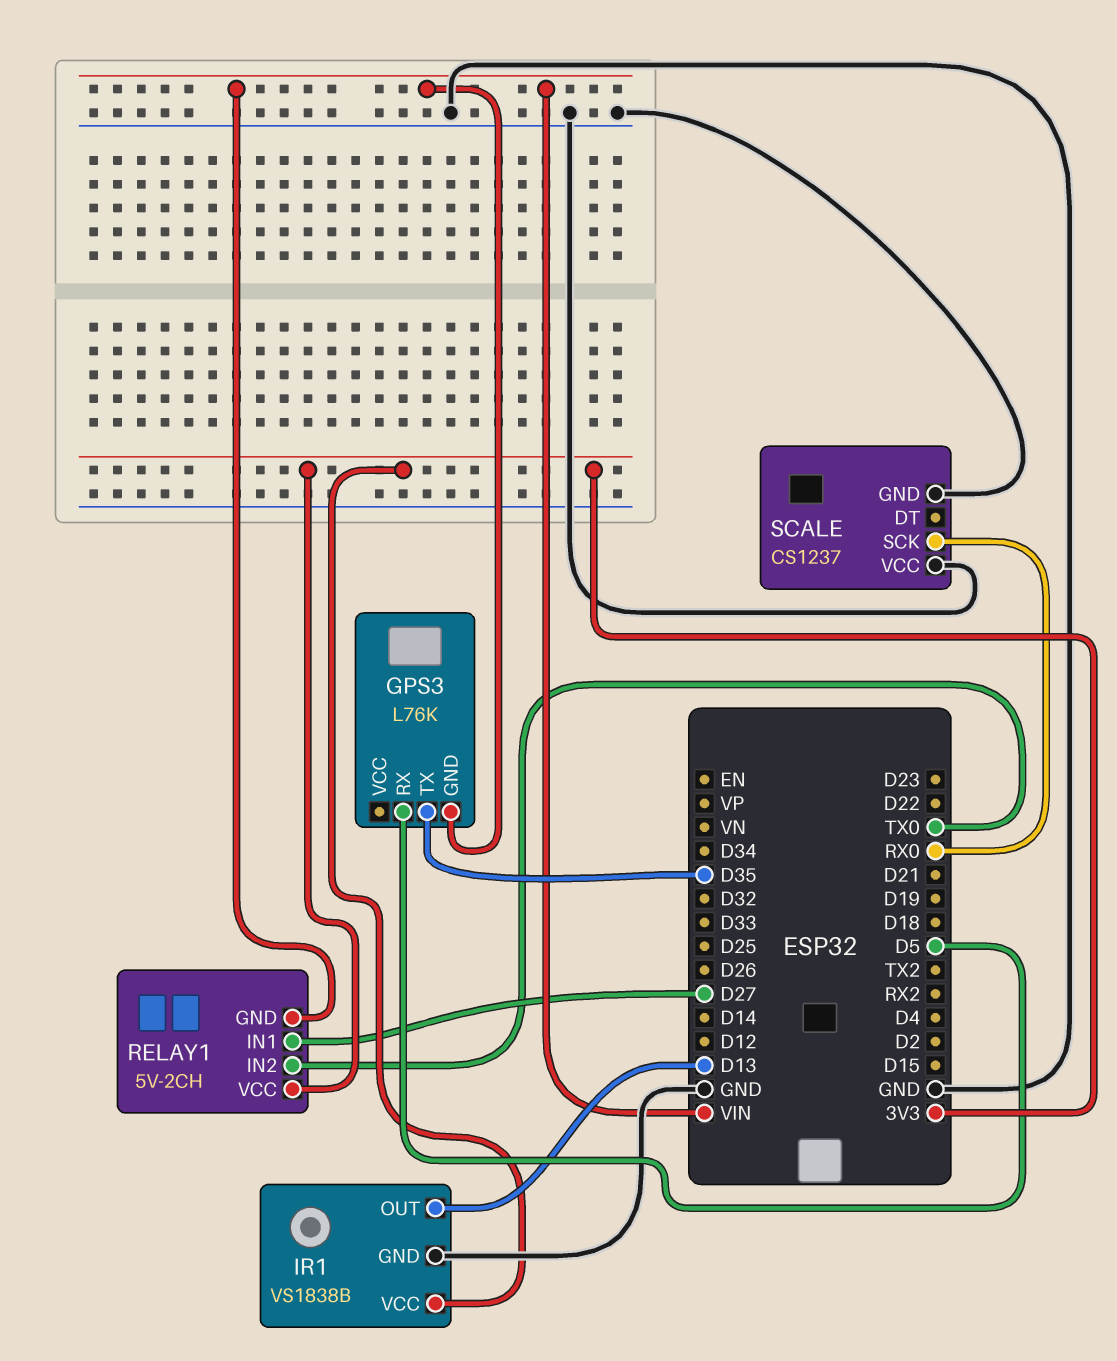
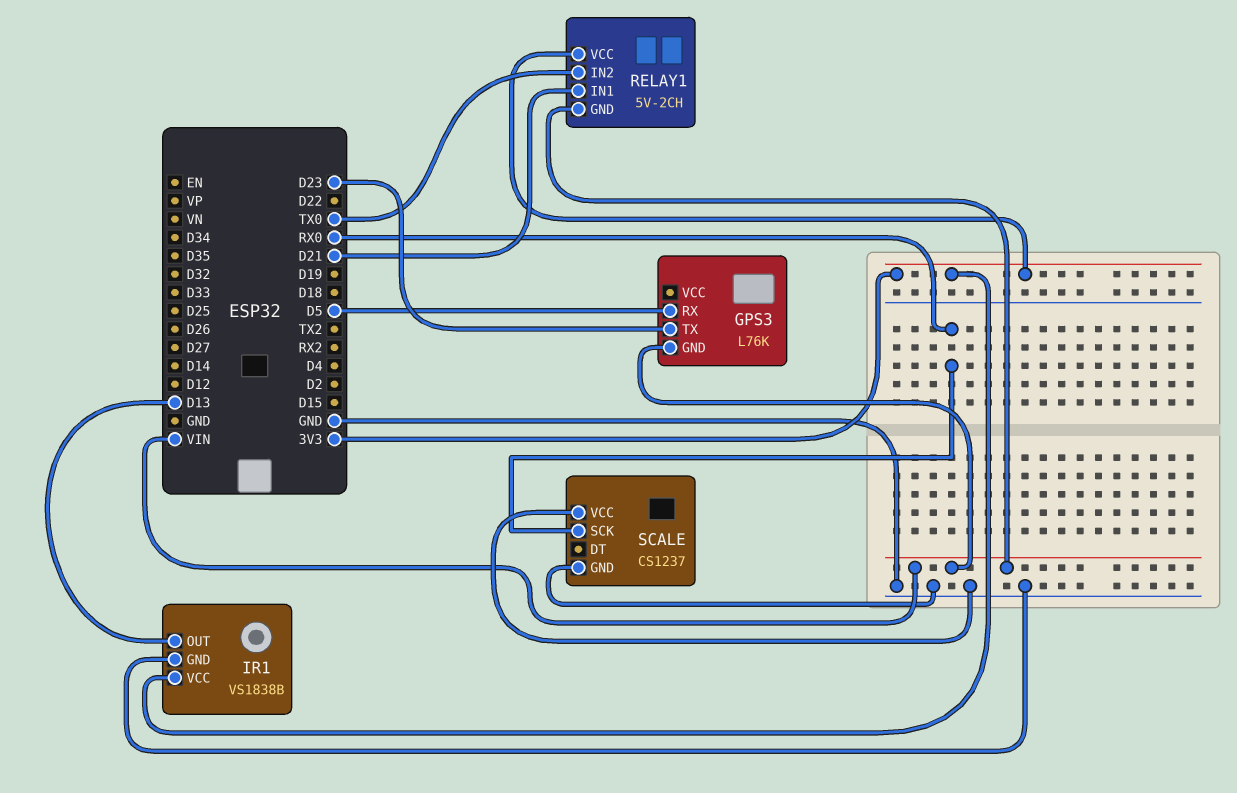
GPS3 pin TX: D35 -> D23
RELAY1 pin IN1: D27 -> D21

